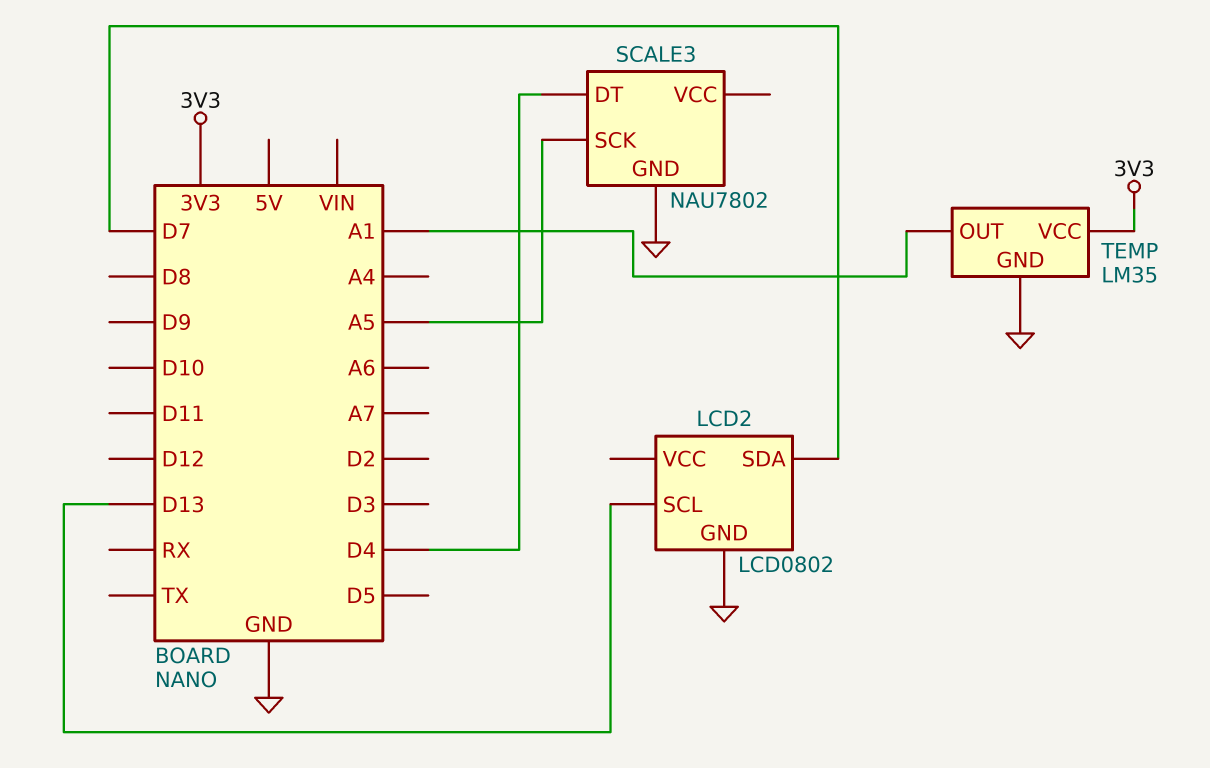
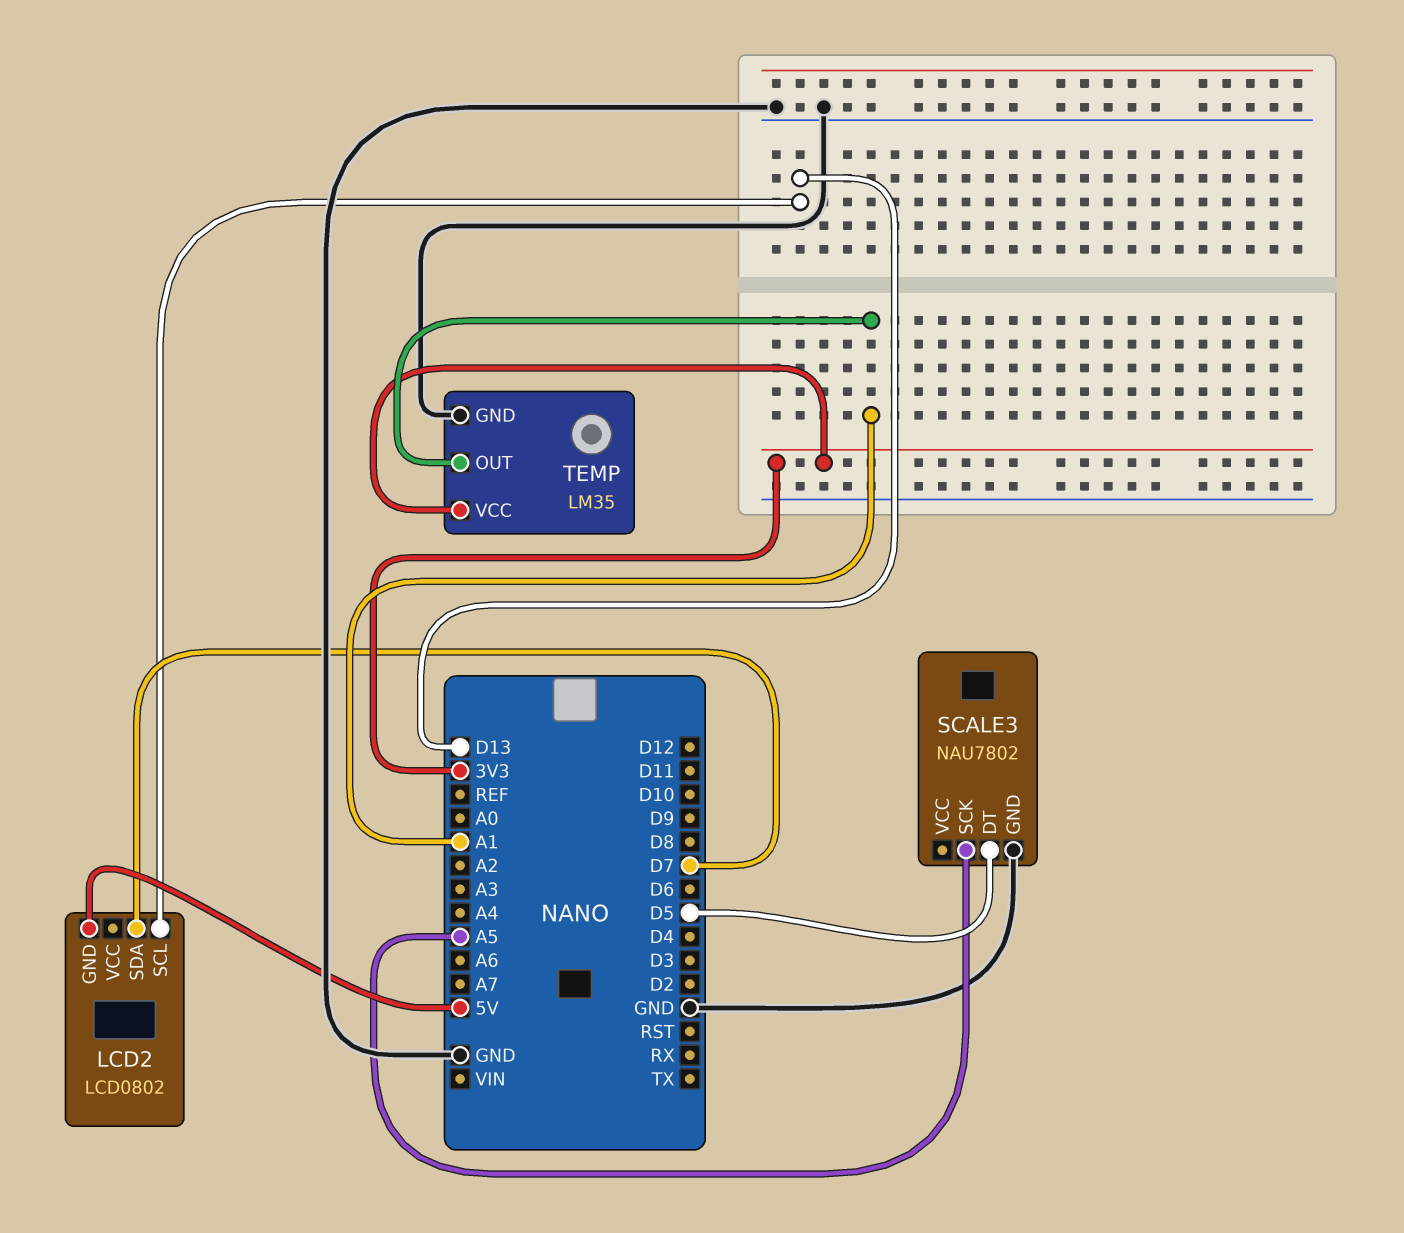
LCD2 pin GND: GND -> 5V
SCALE3 pin DT: D4 -> D5

